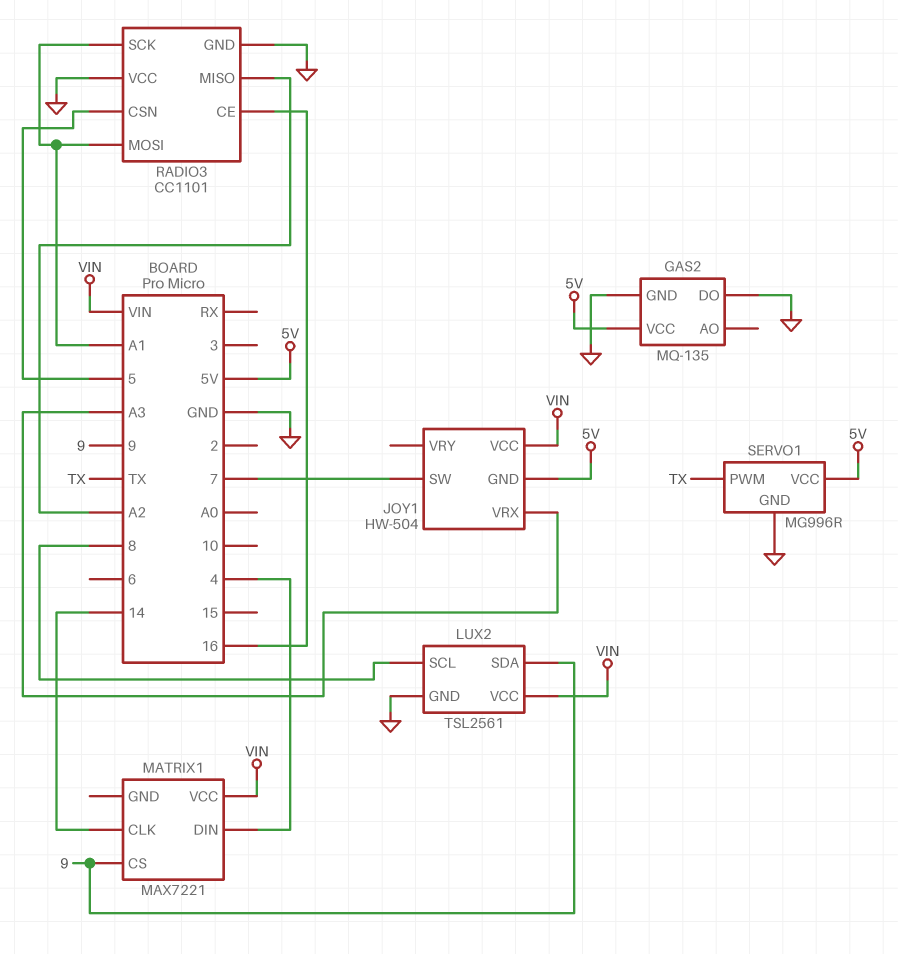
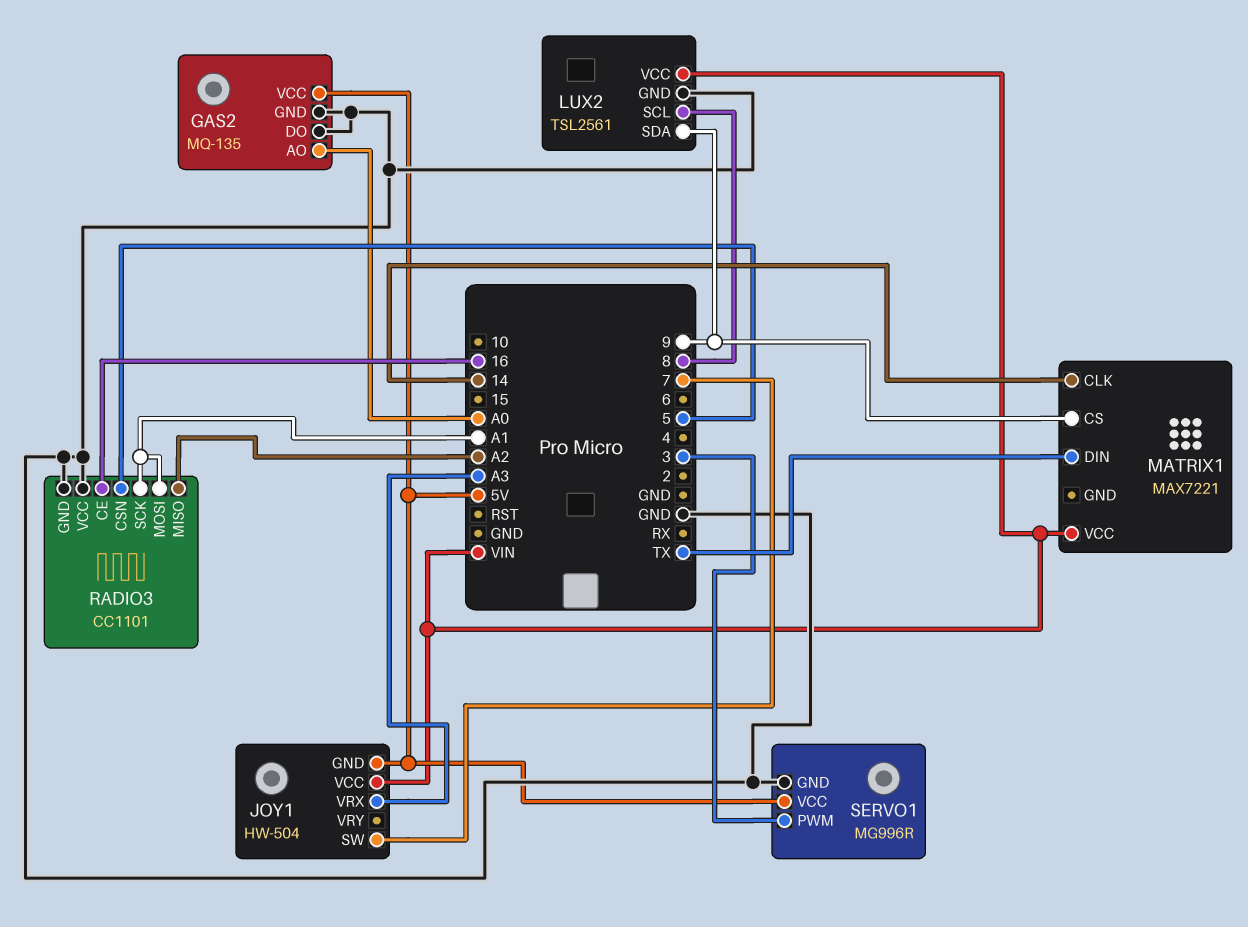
GAS2 pin AO: none -> A0
MATRIX1 pin DIN: 4 -> TX
SERVO1 pin PWM: TX -> 3

